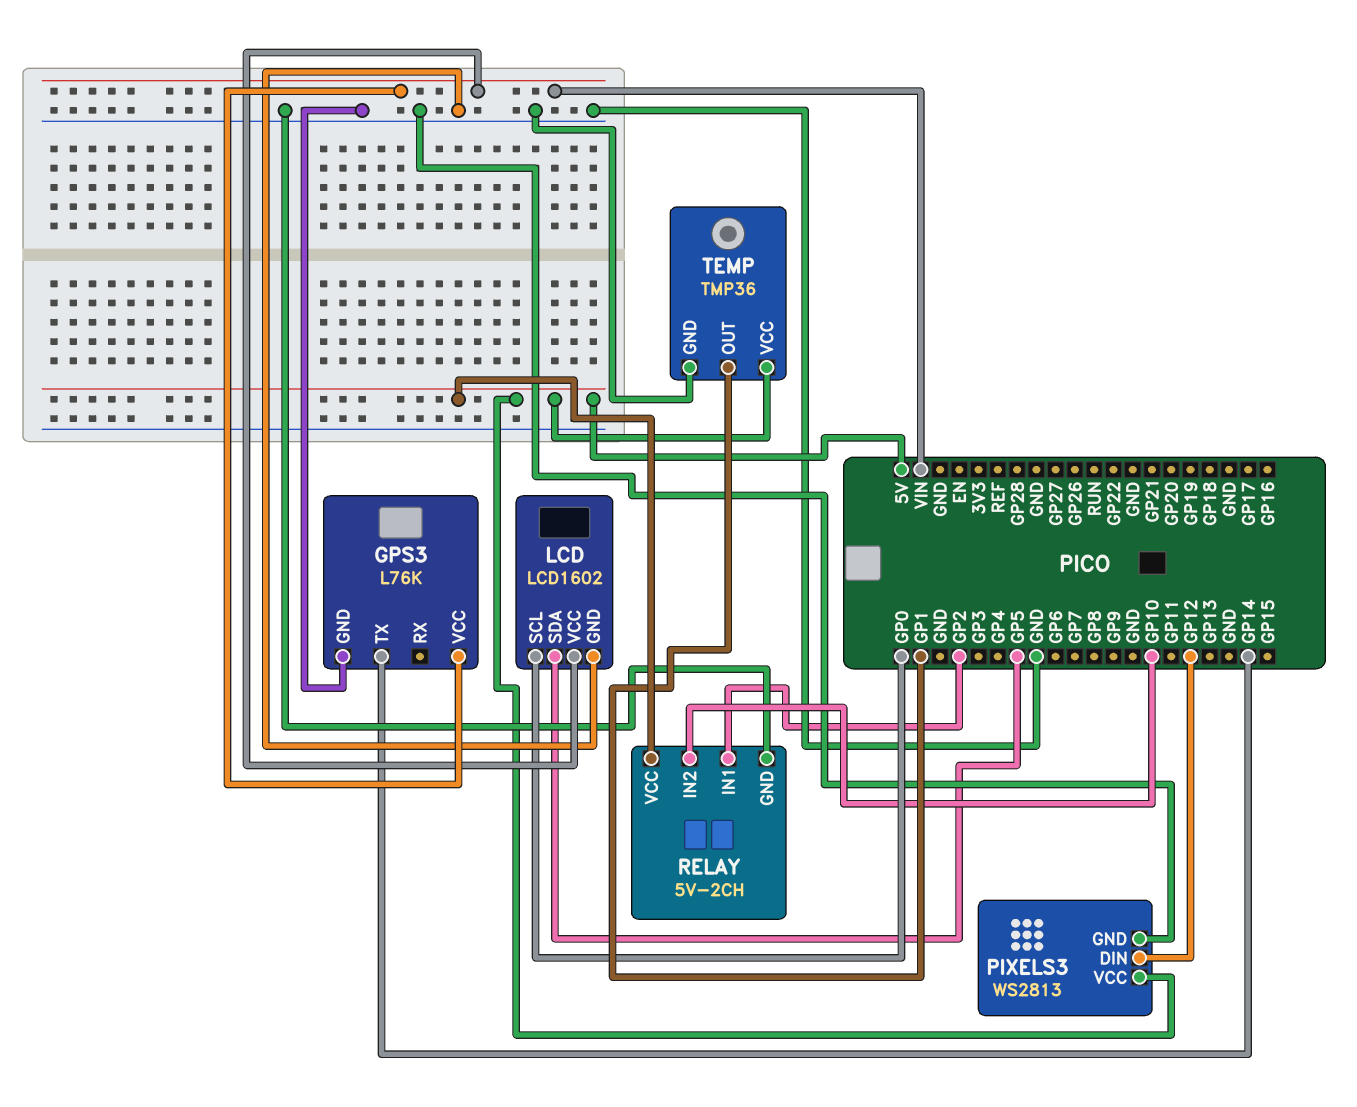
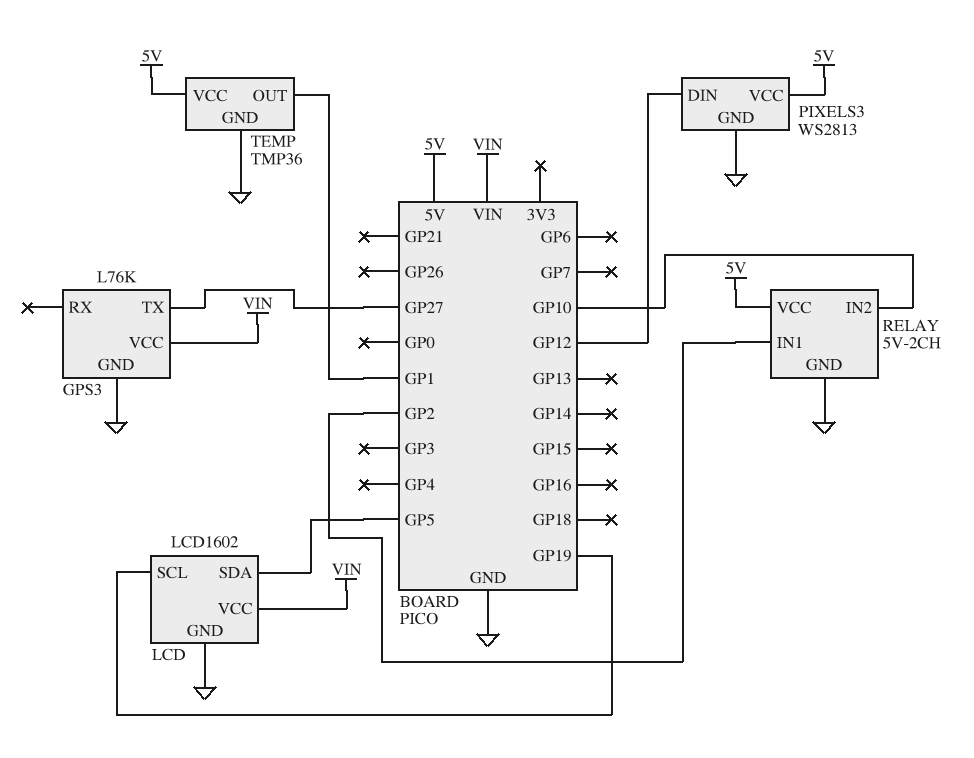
GPS3 pin TX: GP14 -> GP27
LCD pin SCL: GP0 -> GP19

